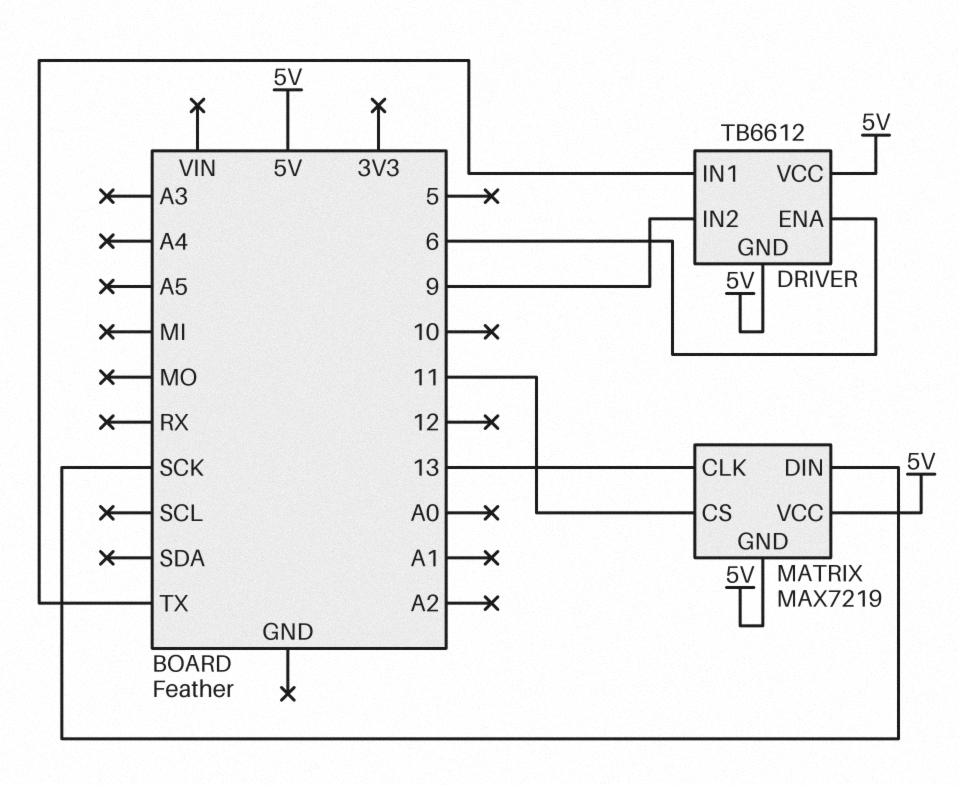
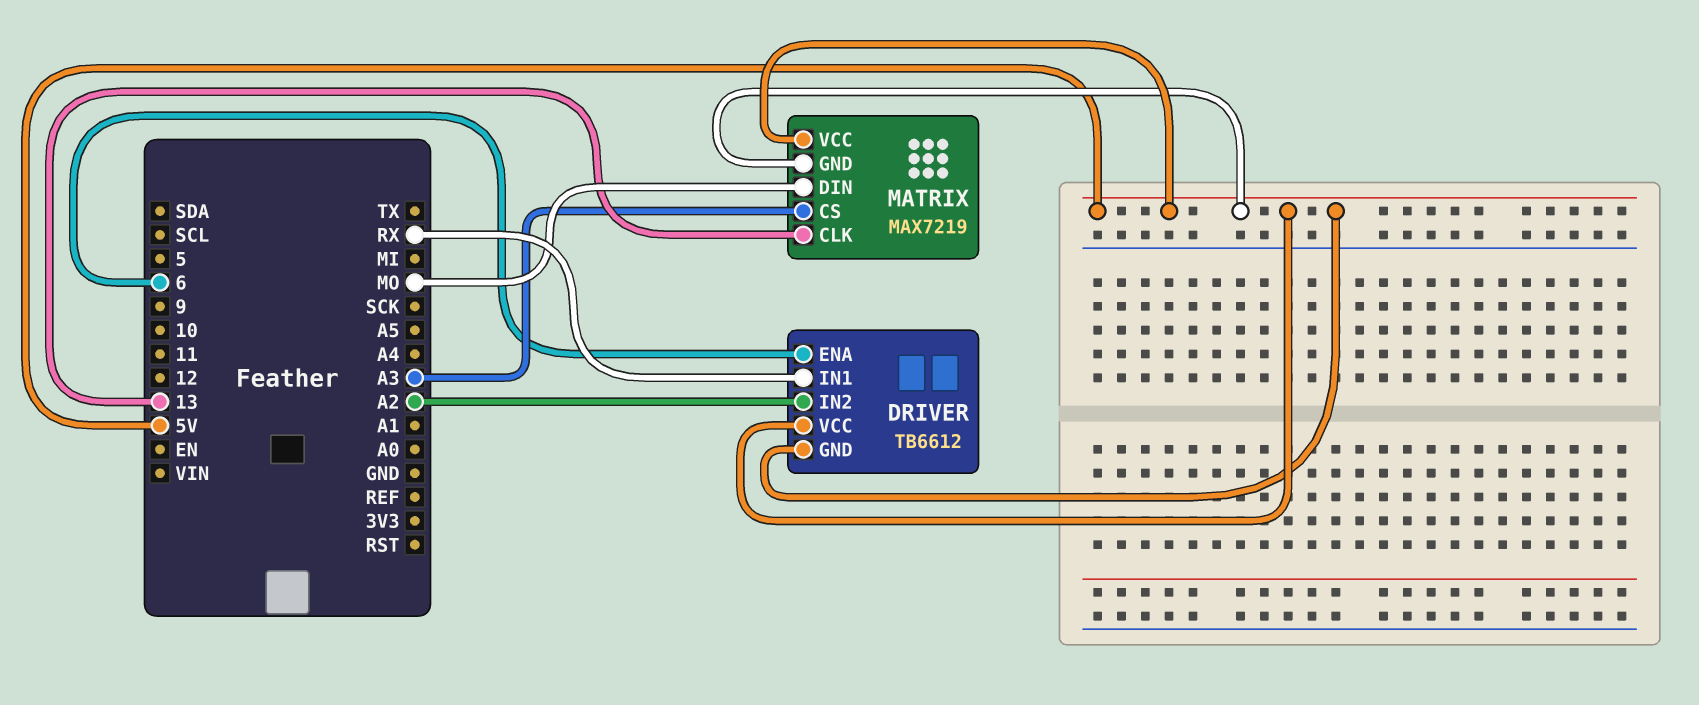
DRIVER pin IN1: TX -> RX
DRIVER pin IN2: 9 -> A2
MATRIX pin CS: 11 -> A3
MATRIX pin DIN: SCK -> MO

